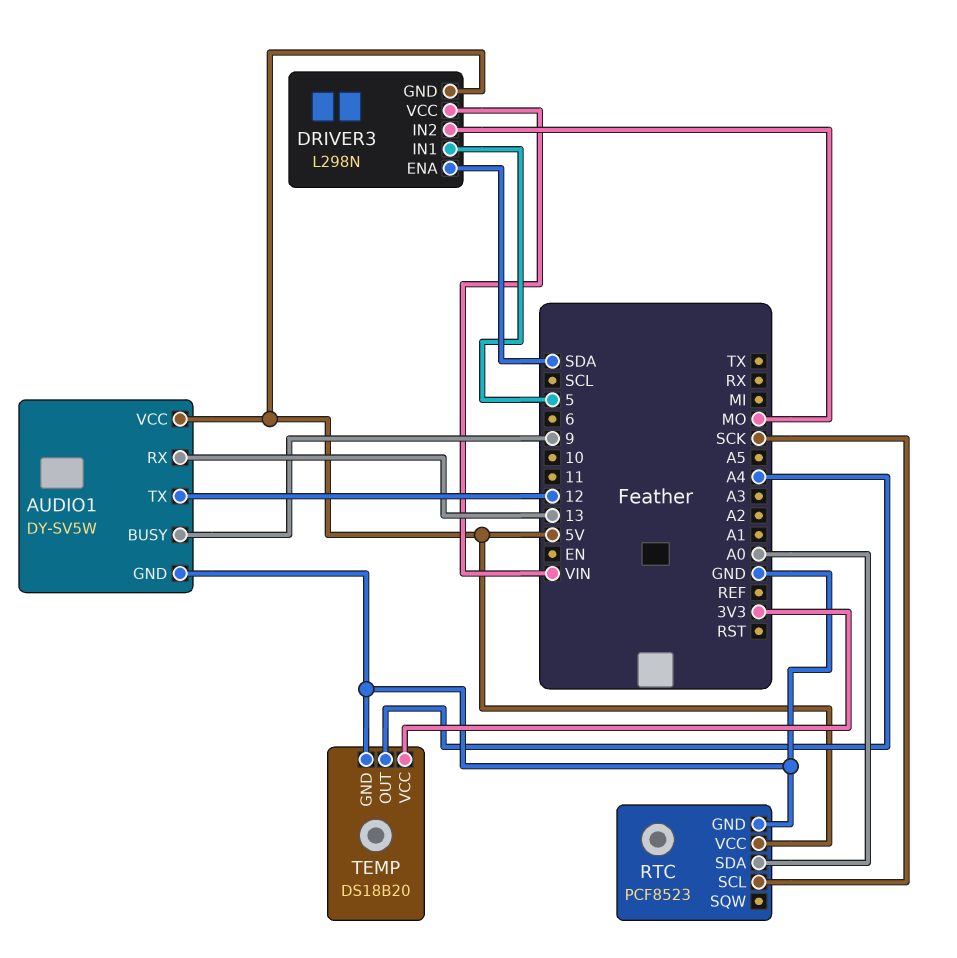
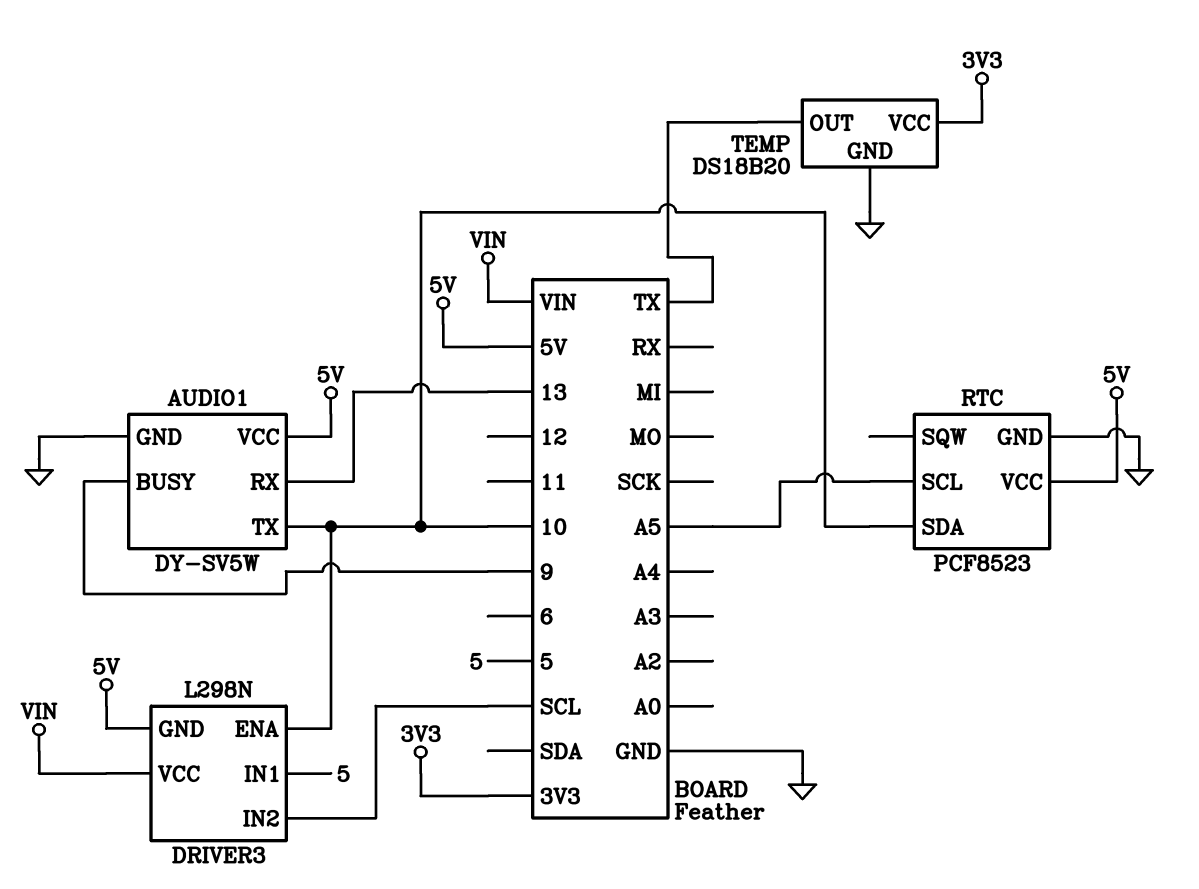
AUDIO1 pin TX: 12 -> 10
DRIVER3 pin ENA: SDA -> 10
DRIVER3 pin IN2: MO -> SCL
RTC pin SCL: SCK -> A5
RTC pin SDA: A0 -> 10
TEMP pin OUT: A4 -> TX

